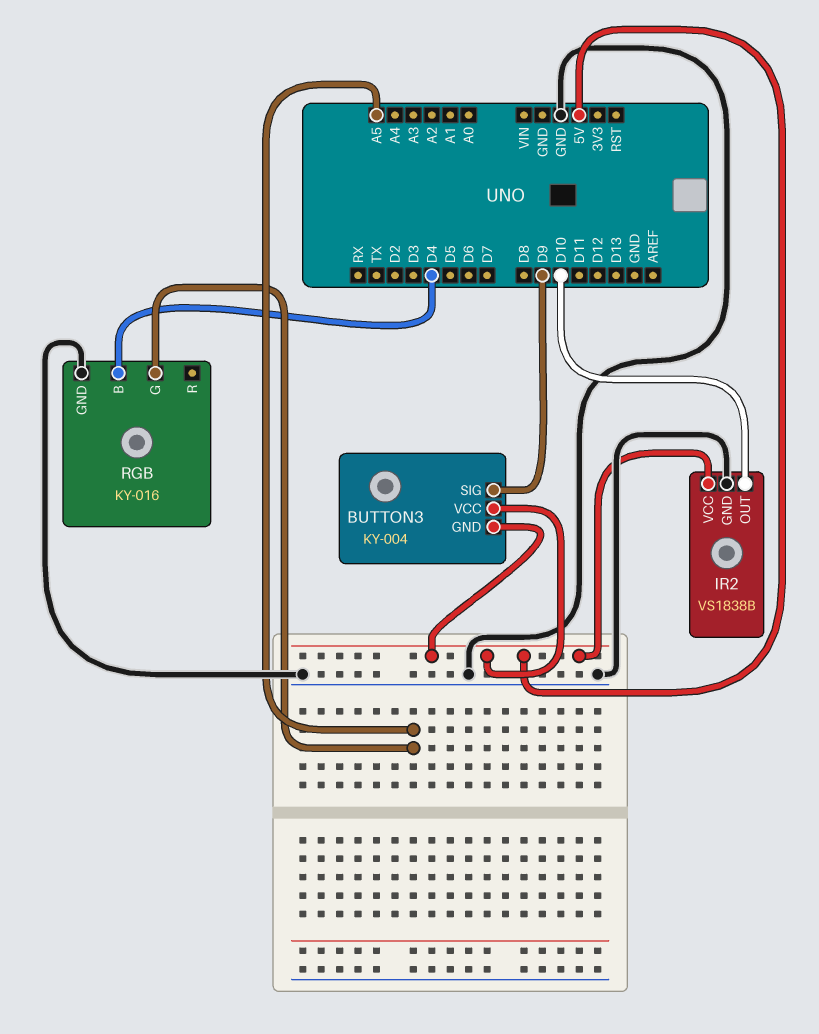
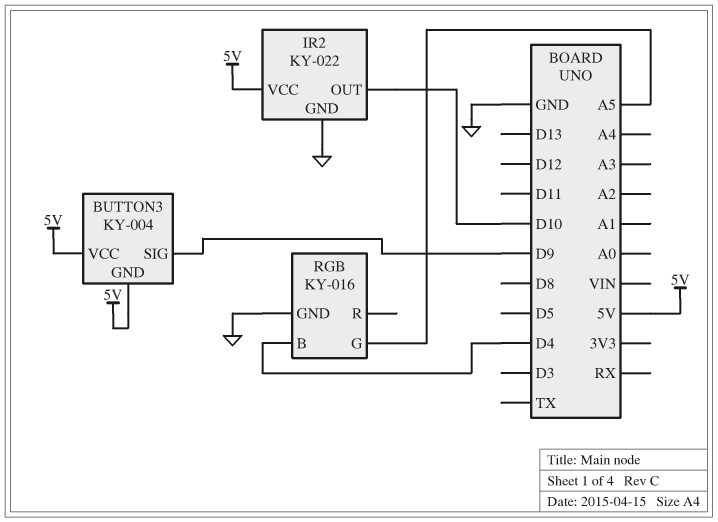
IR2: VS1838B -> KY-022

